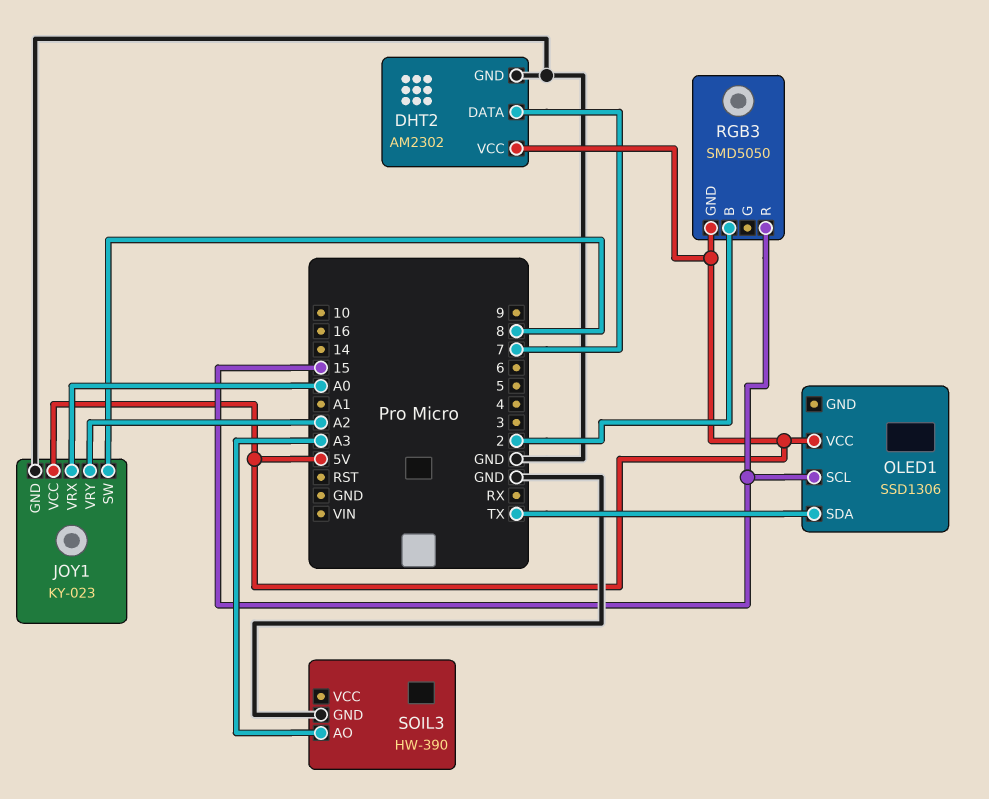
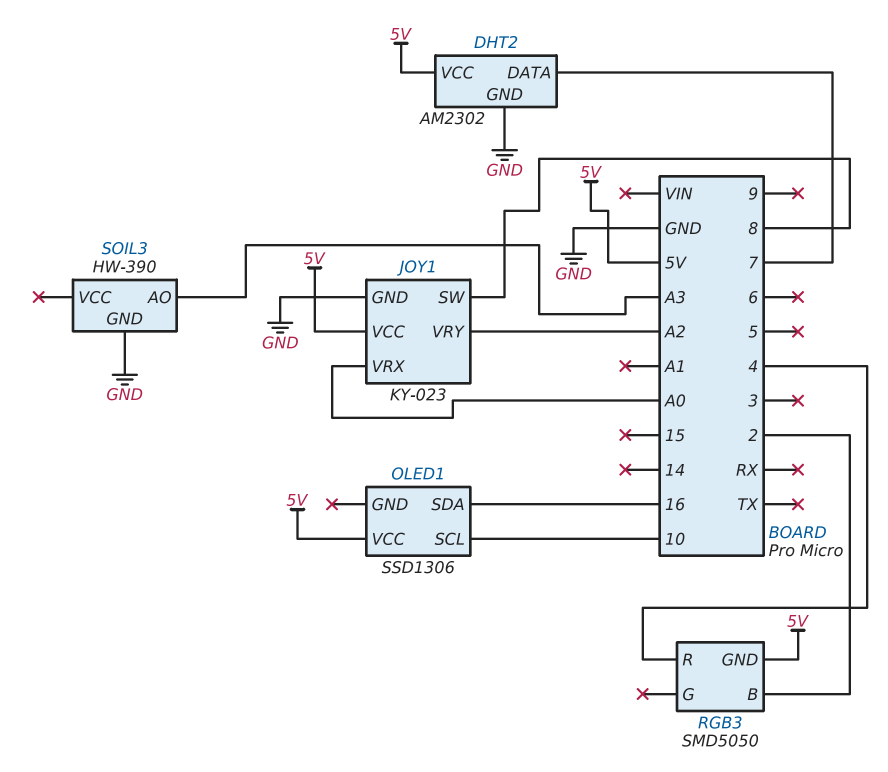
OLED1 pin SCL: 15 -> 10
OLED1 pin SDA: TX -> 16
RGB3 pin R: 15 -> 4

